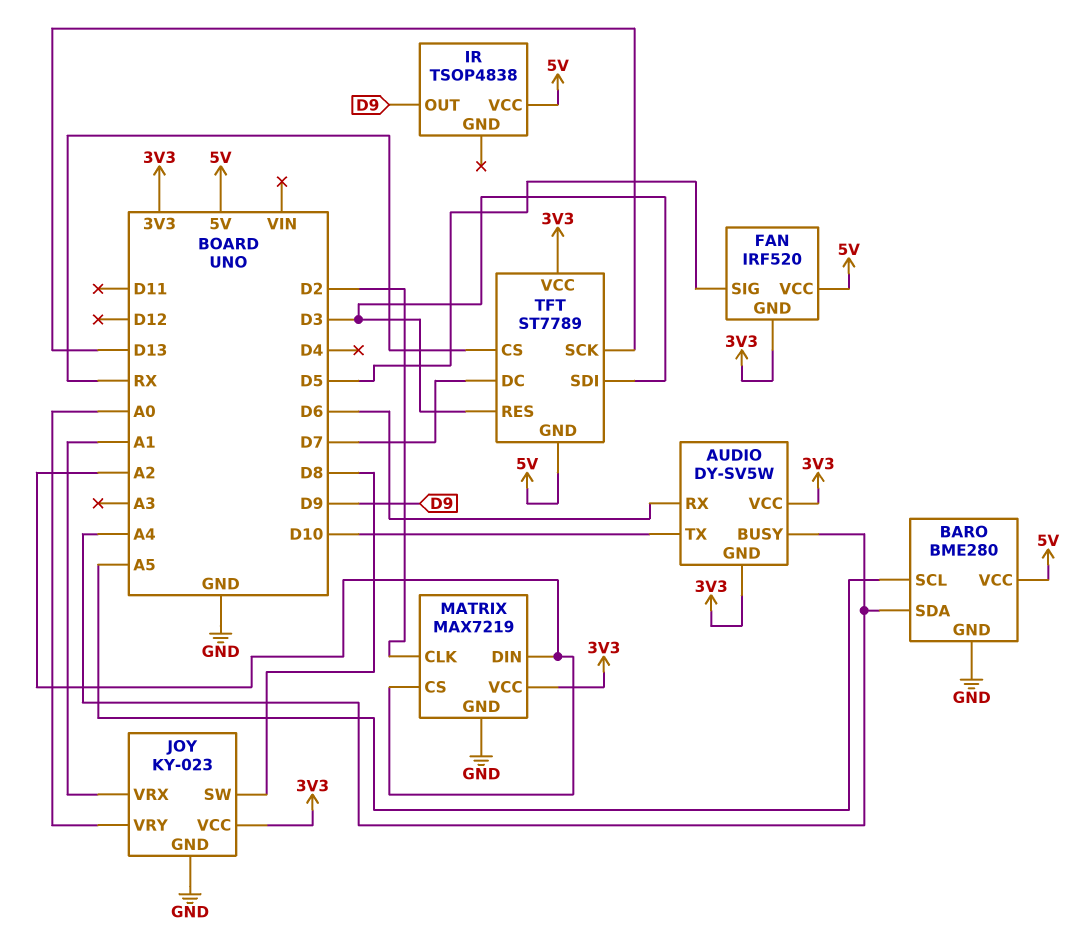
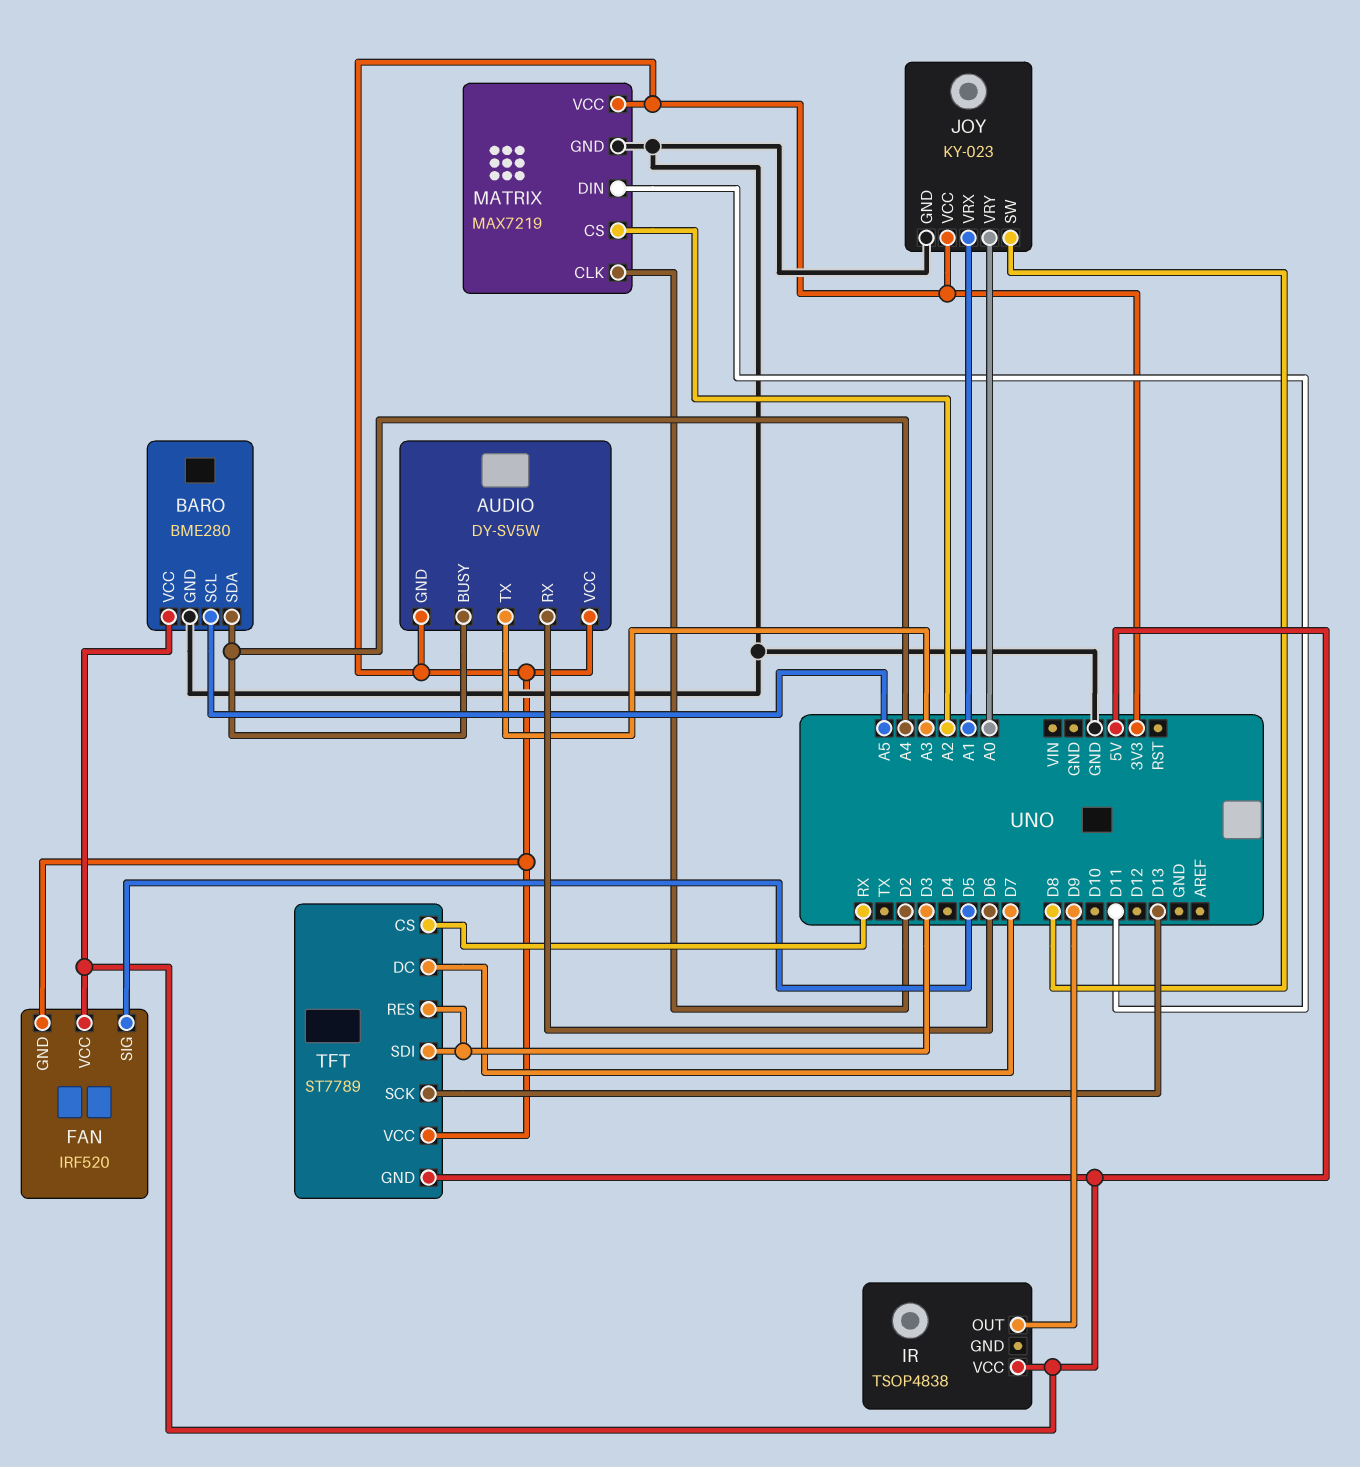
AUDIO pin TX: D10 -> A3
MATRIX pin DIN: A2 -> D11

